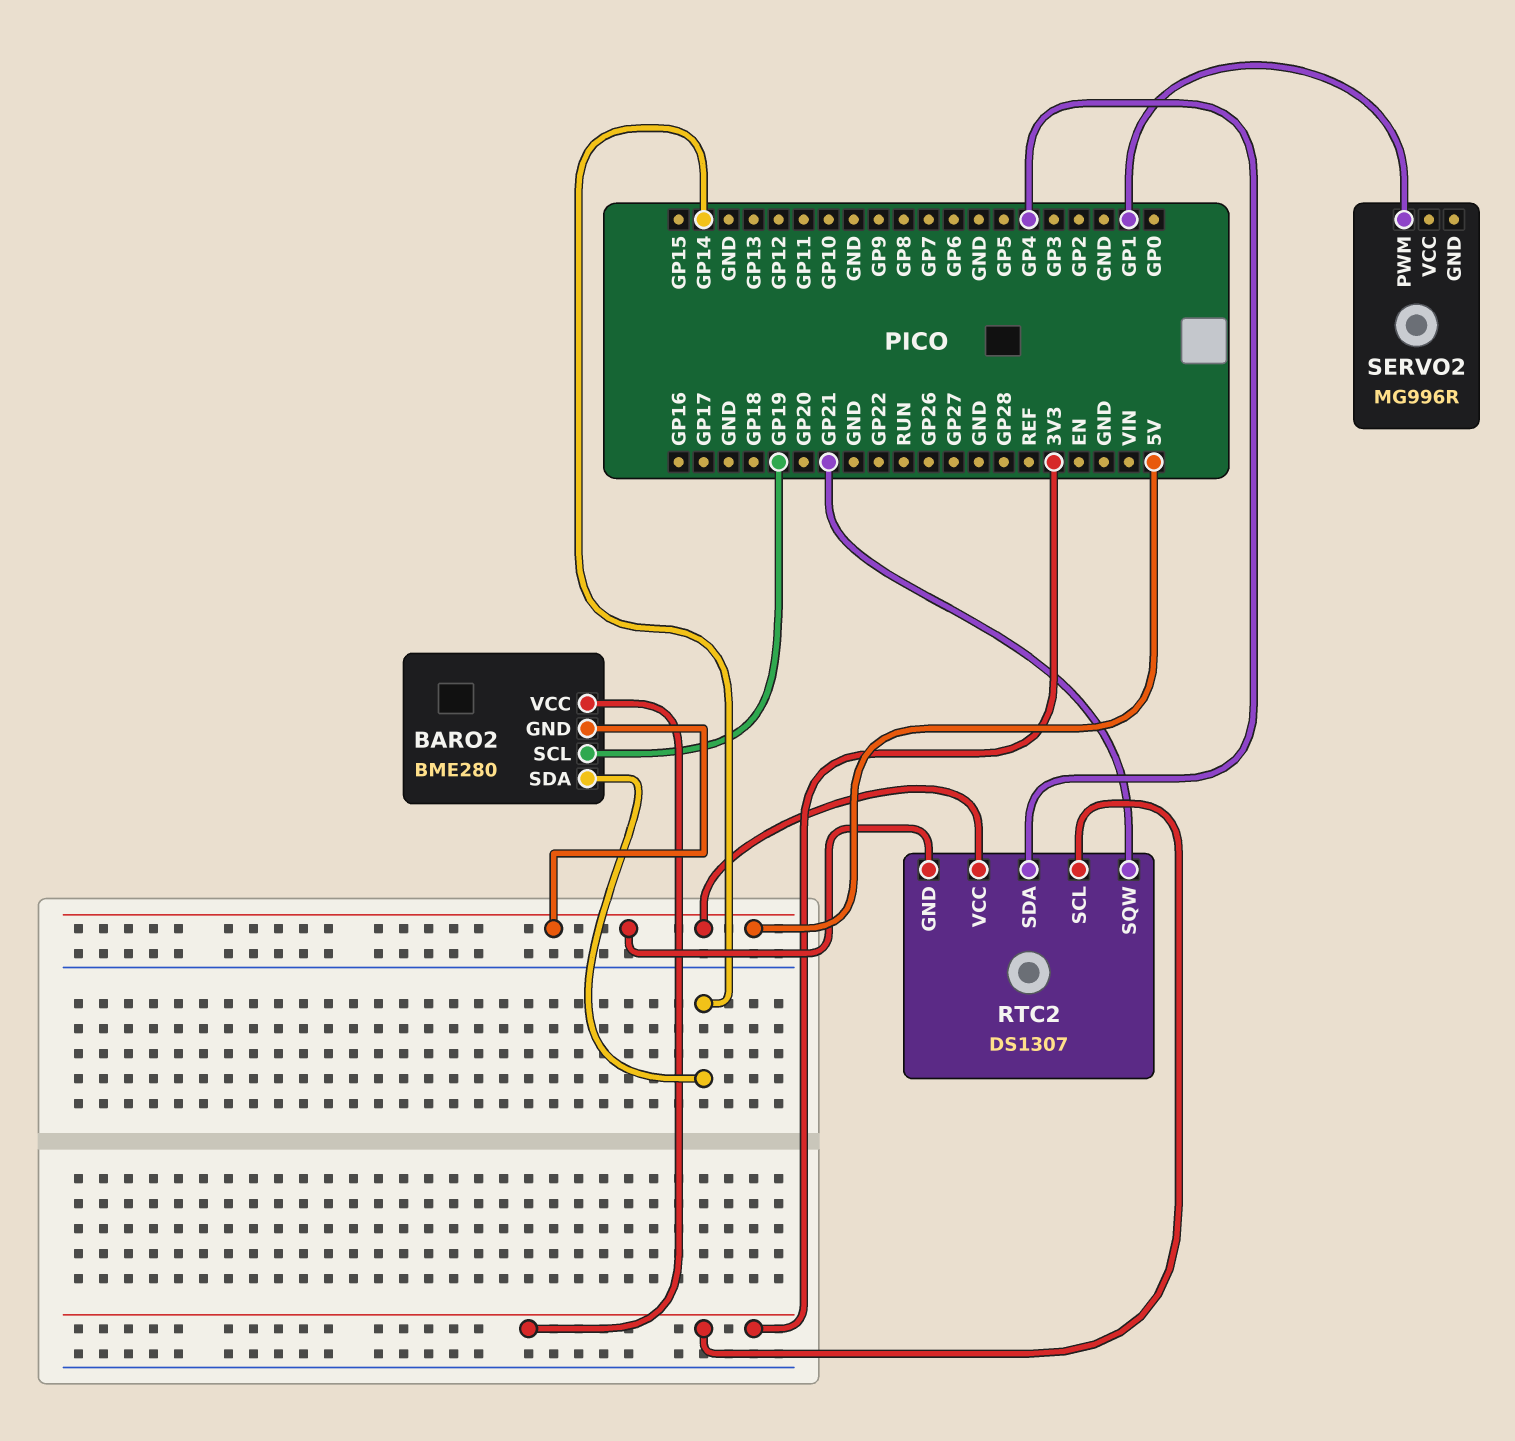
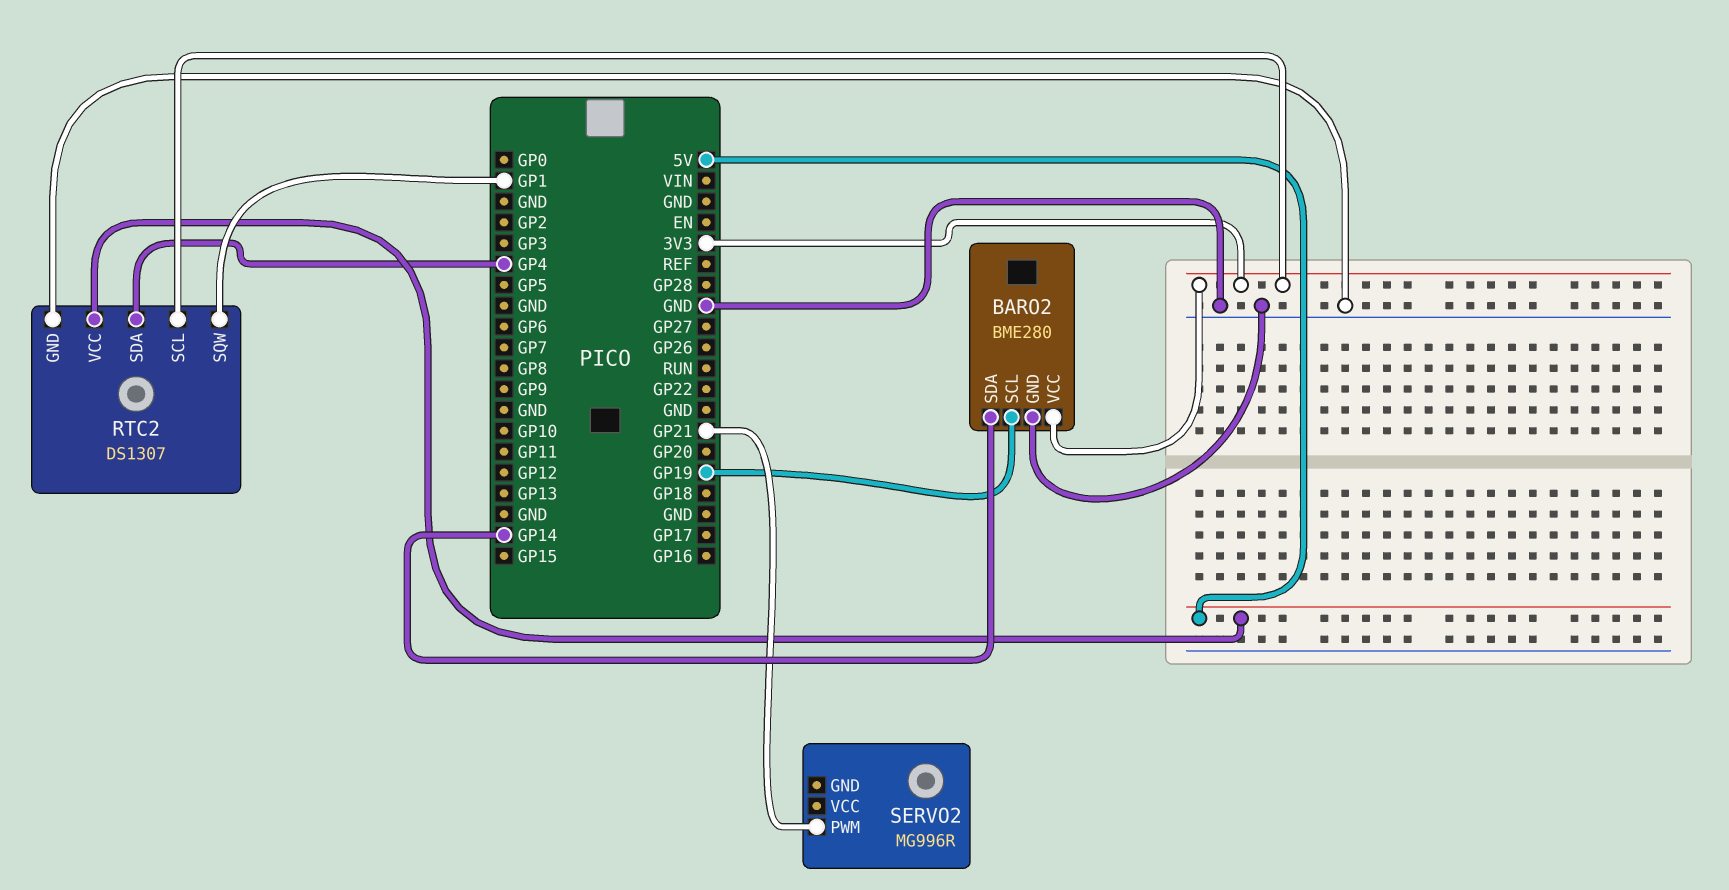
BARO2 pin GND: 5V -> GND
RTC2 pin GND: 5V -> GND
RTC2 pin SQW: GP21 -> GP1
SERVO2 pin PWM: GP1 -> GP21

